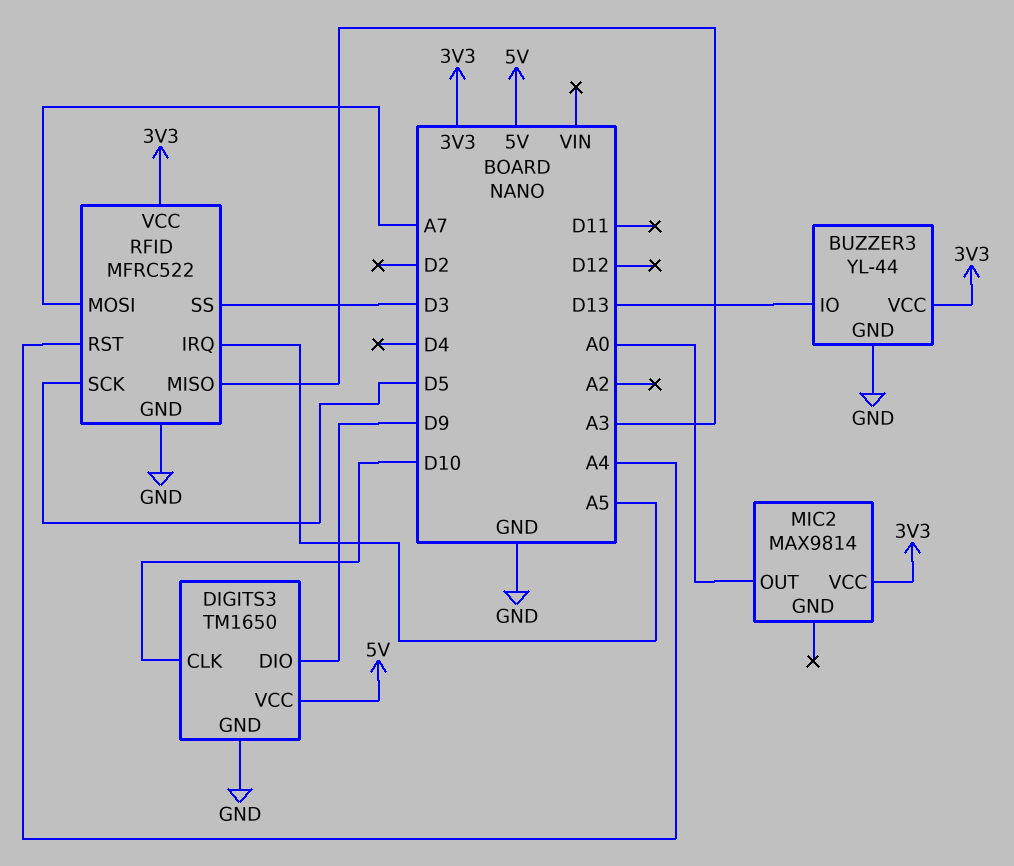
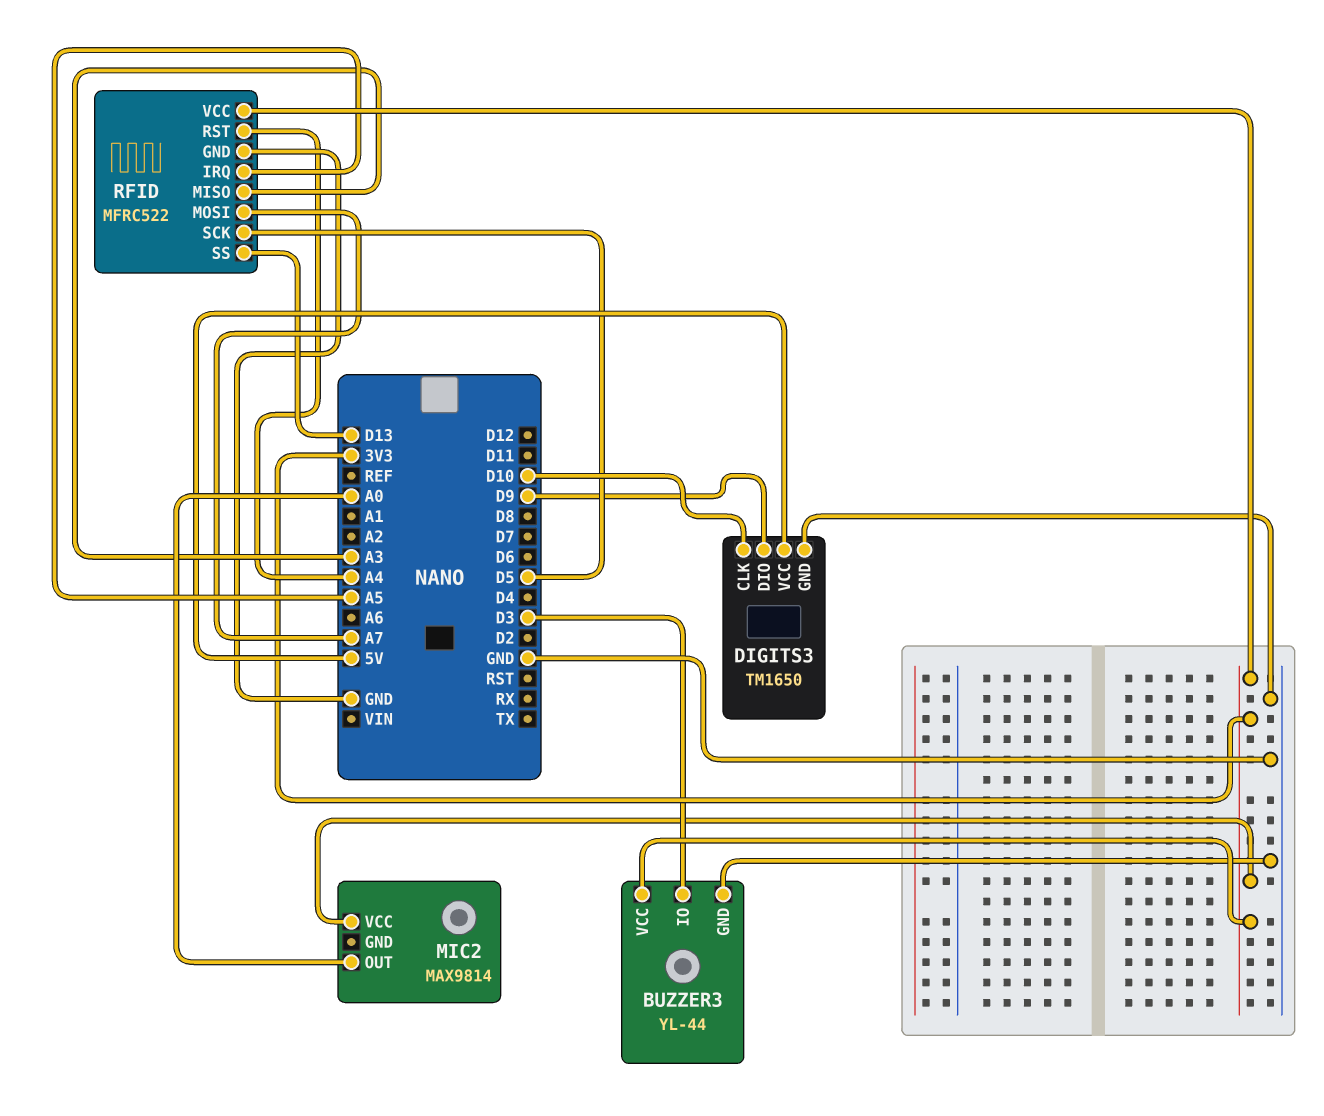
BUZZER3 pin IO: D13 -> D3
RFID pin SS: D3 -> D13

